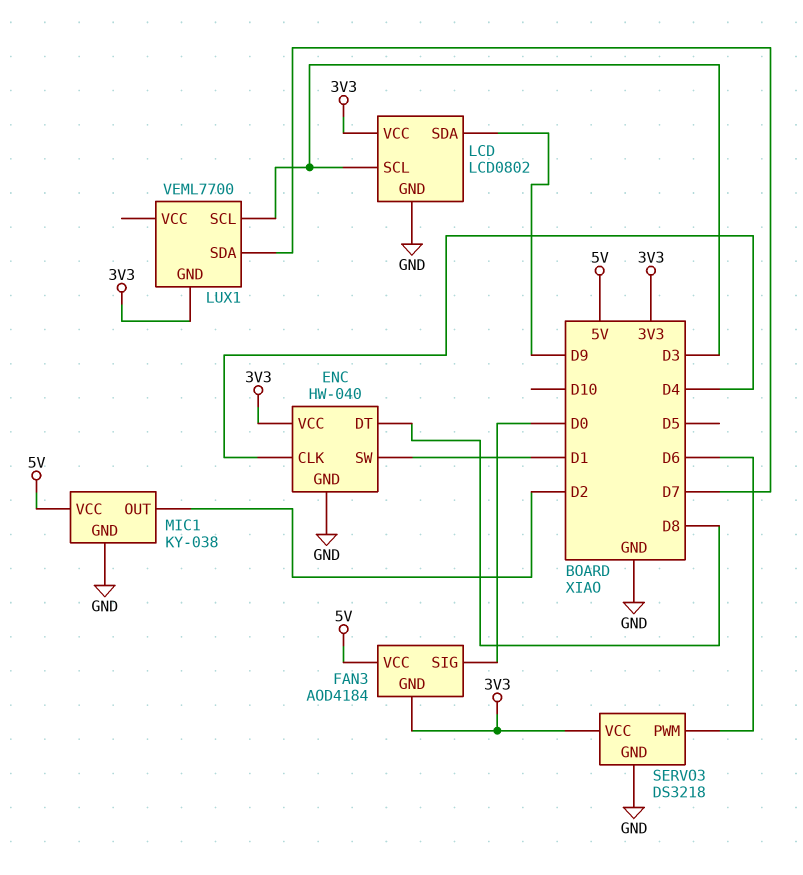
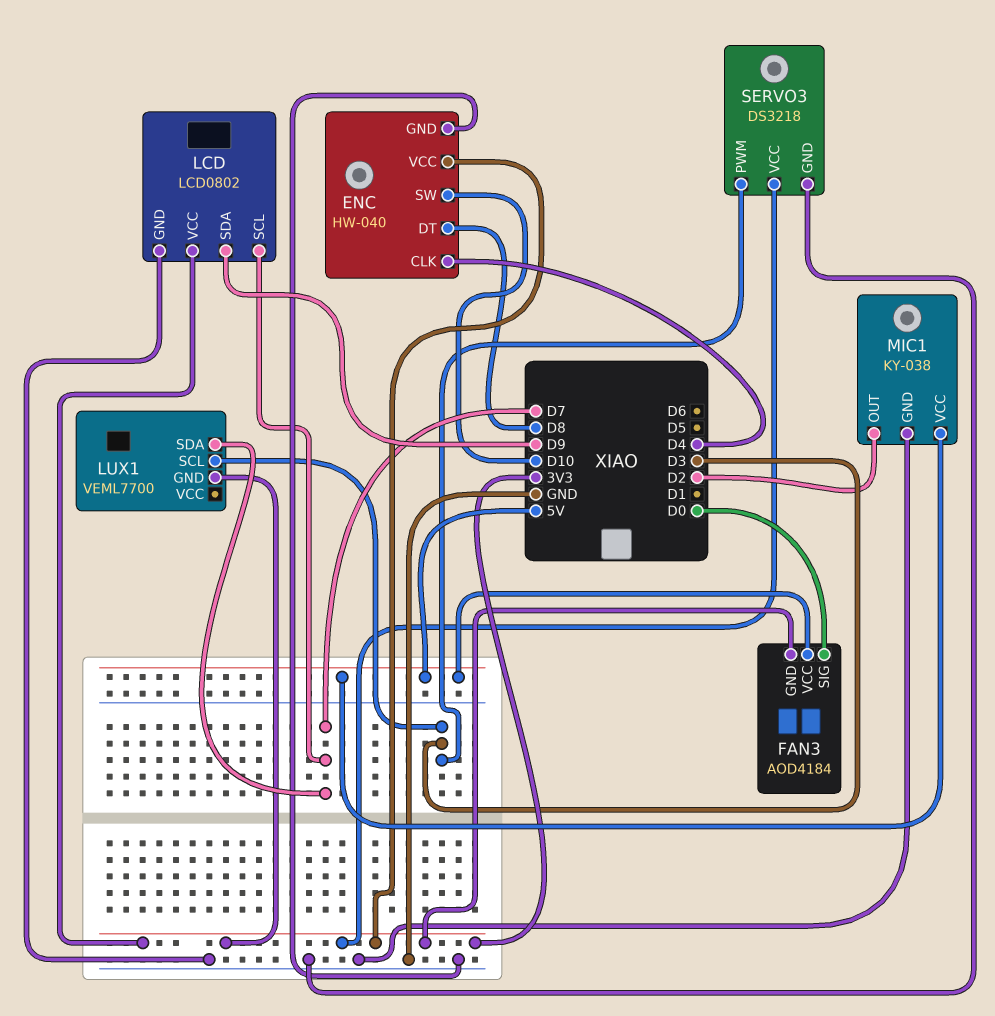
ENC pin SW: D1 -> D10
LCD pin SCL: D3 -> D7
SERVO3 pin PWM: D6 -> D3

